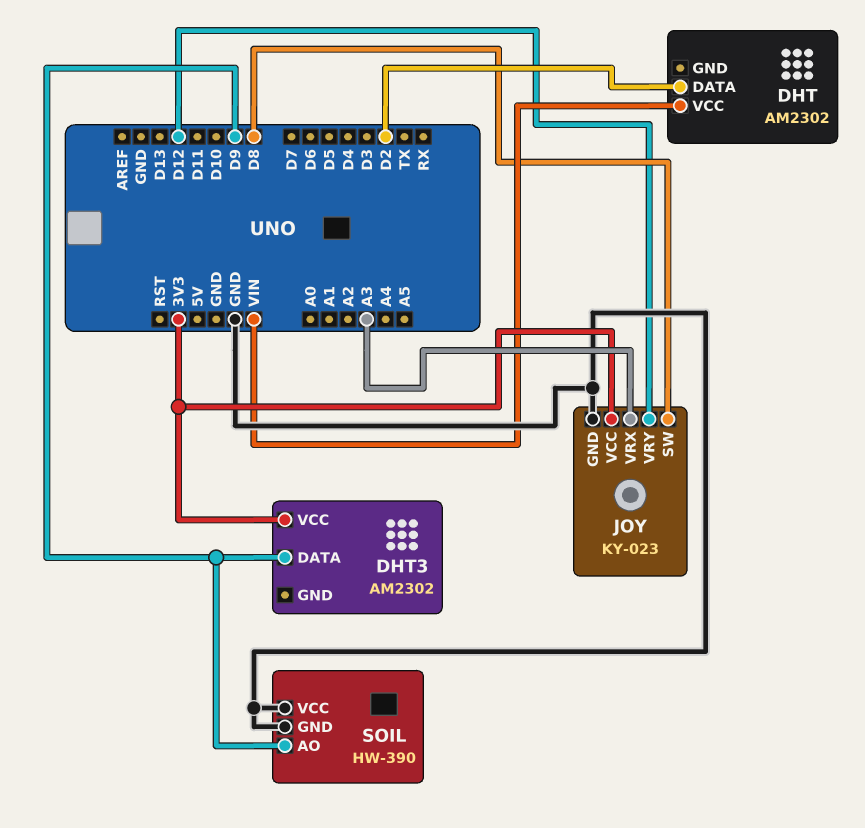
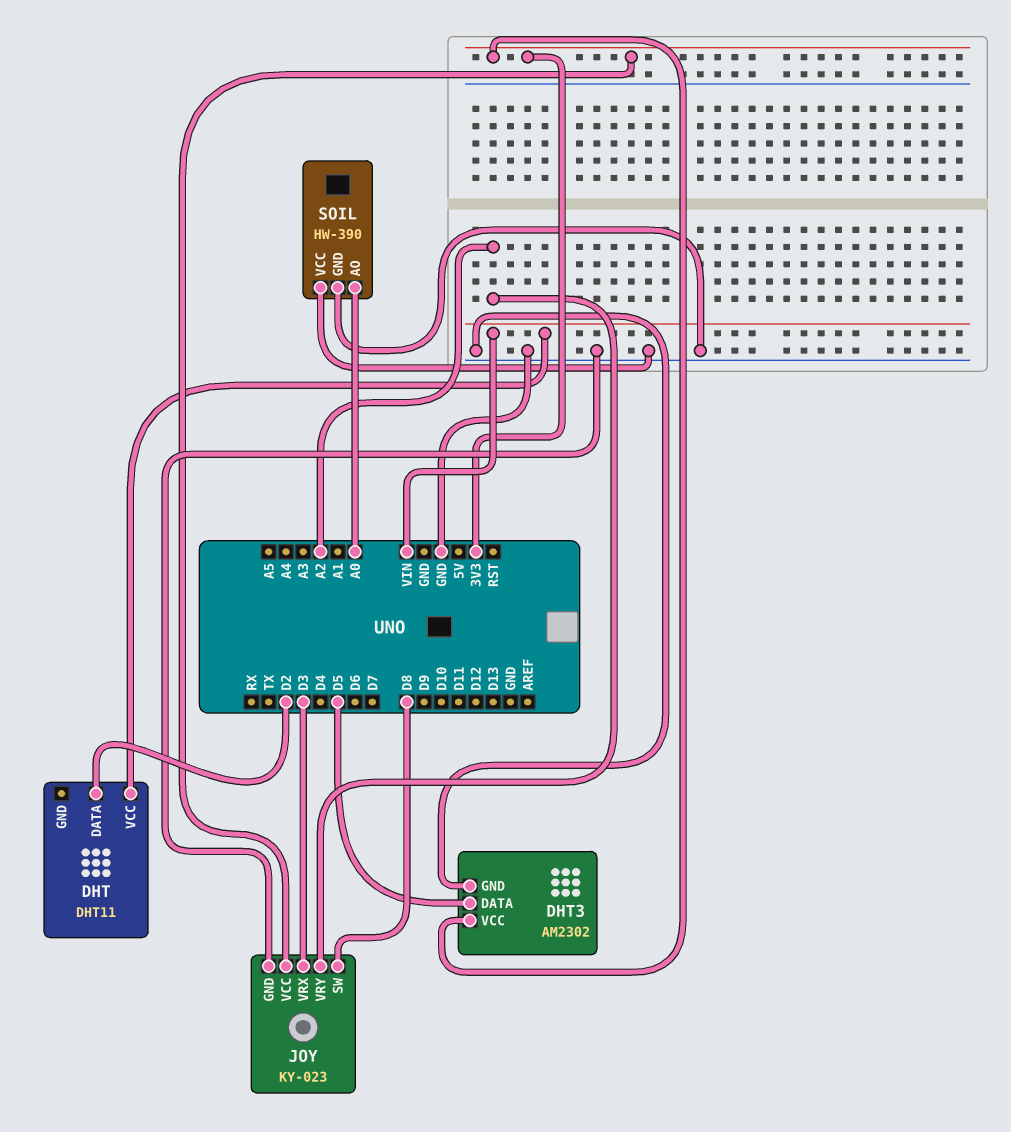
DHT: AM2302 -> DHT11
DHT3 pin DATA: D9 -> D5
DHT3 pin GND: none -> GND
JOY pin VRX: A3 -> D3
JOY pin VRY: D12 -> A2
SOIL pin AO: D9 -> A0

